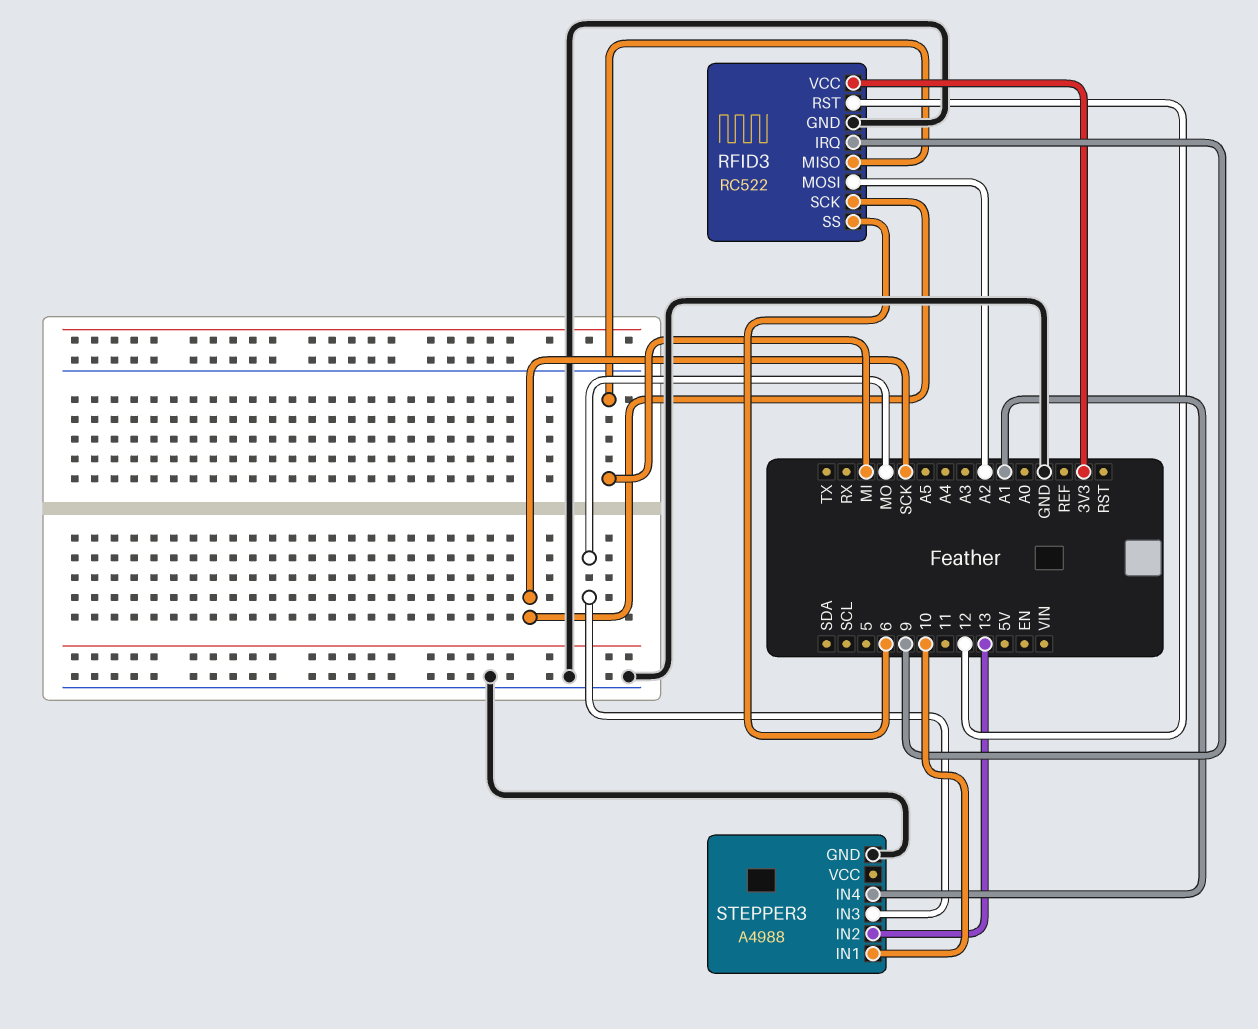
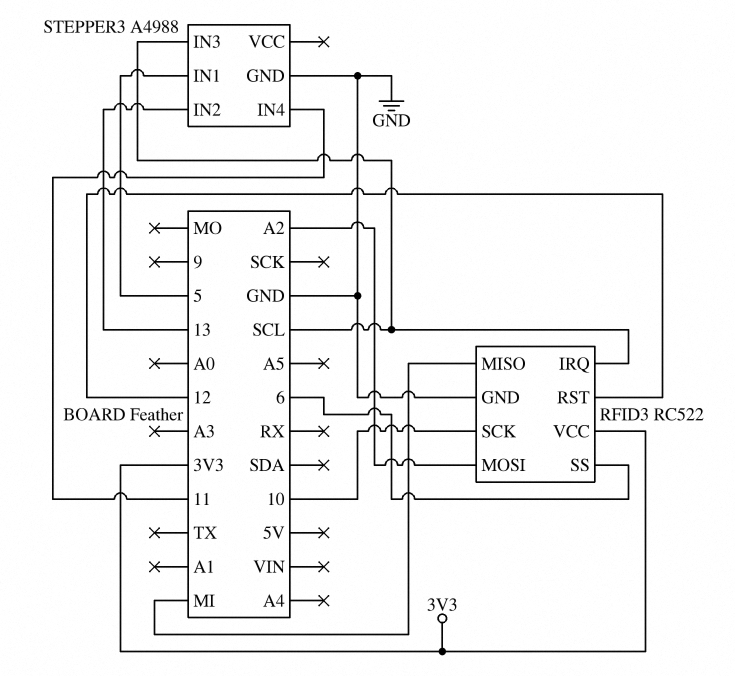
RFID3 pin IRQ: 9 -> SCL
RFID3 pin SCK: SCK -> 10
STEPPER3 pin IN1: 10 -> 5
STEPPER3 pin IN3: MO -> SCL
STEPPER3 pin IN4: A1 -> 11

